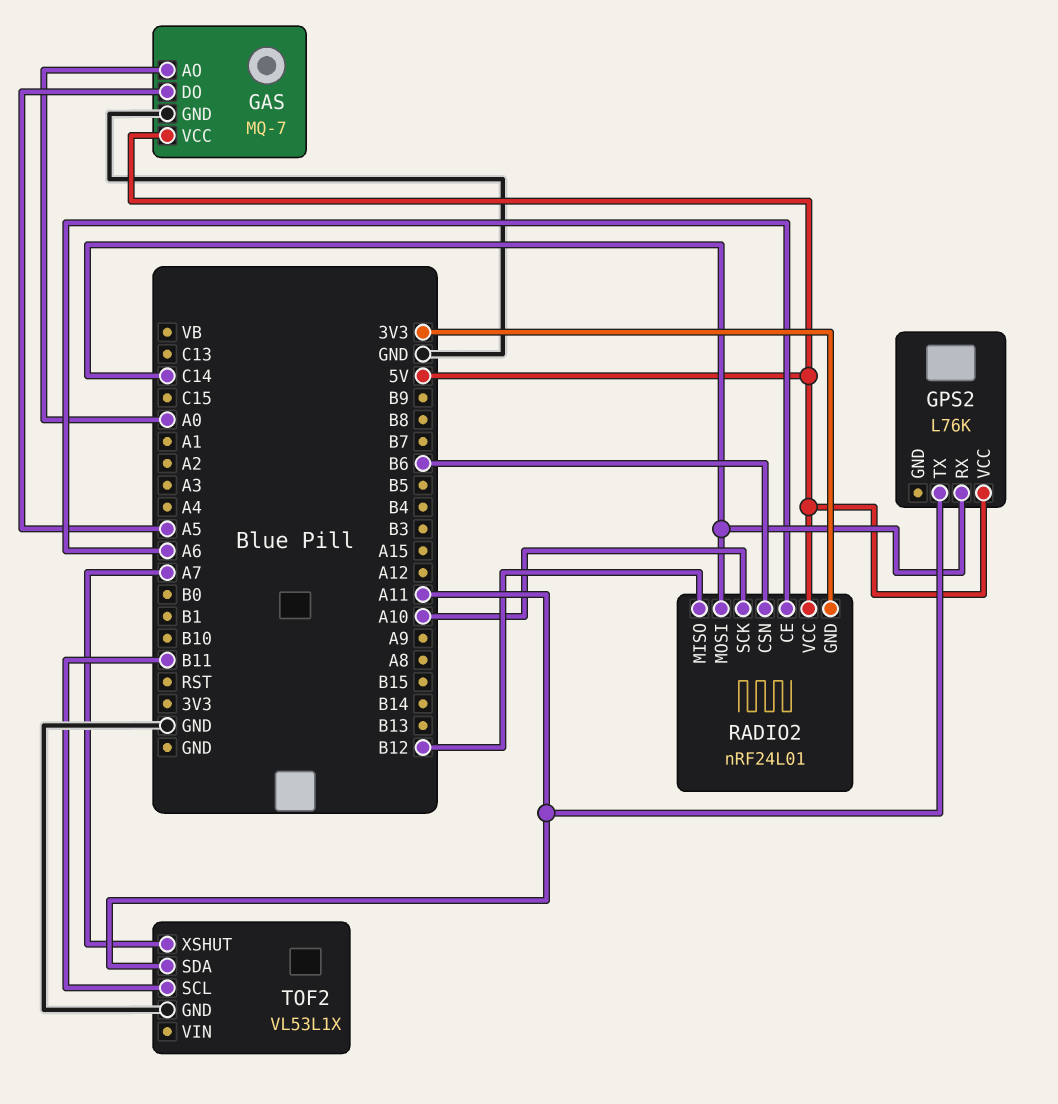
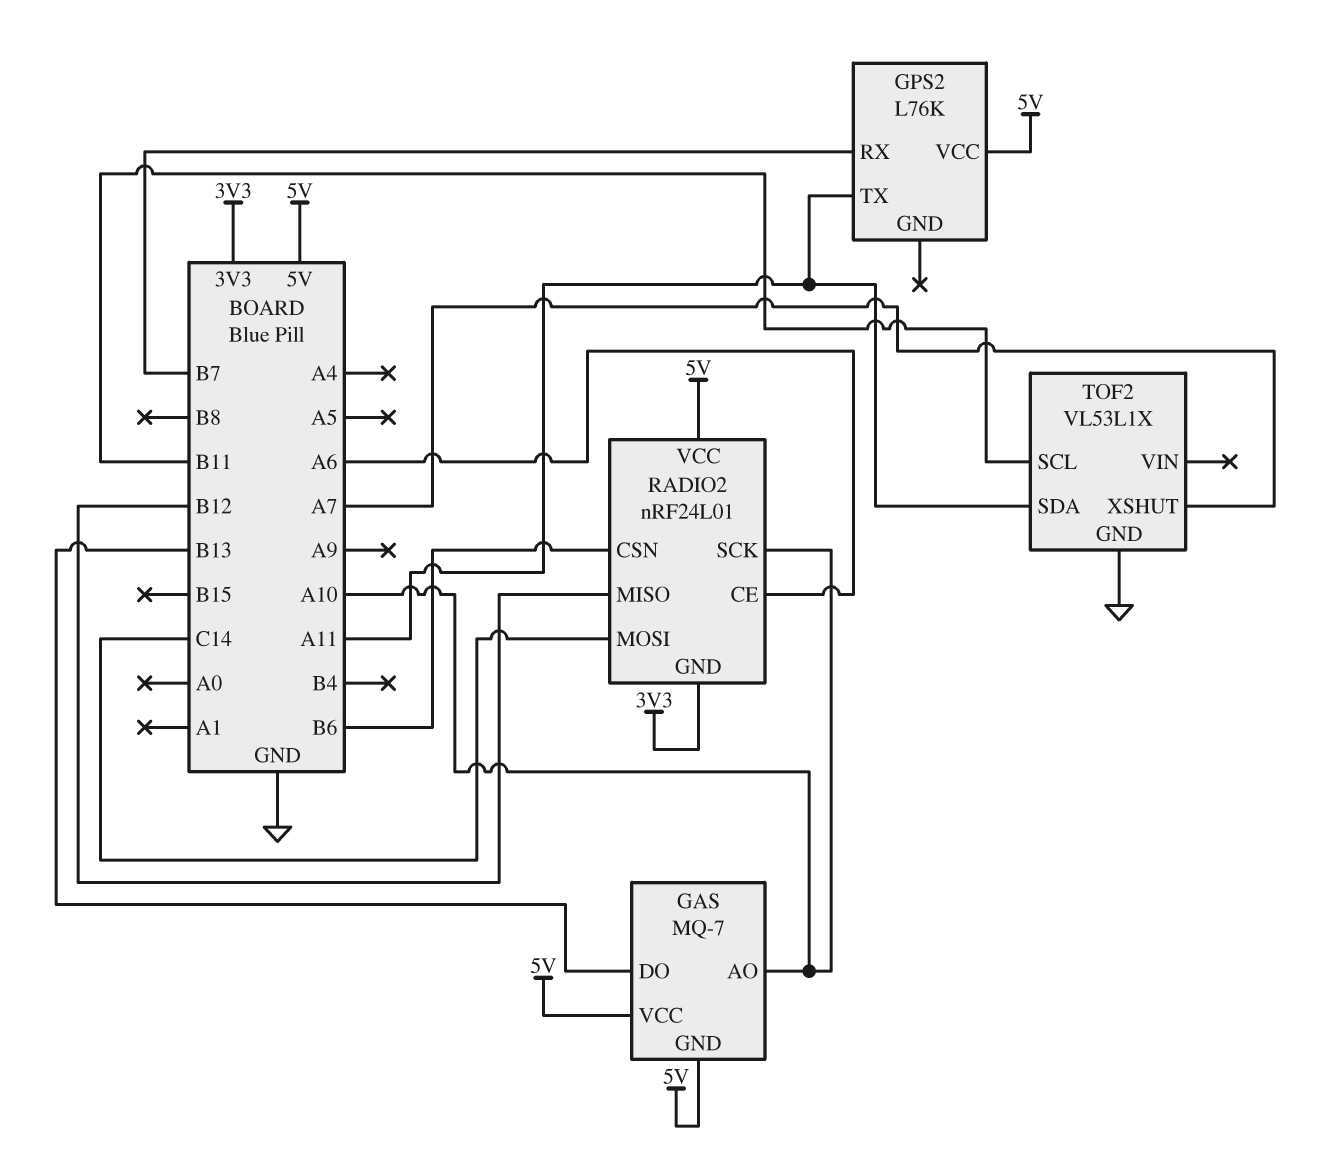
GAS pin AO: A0 -> A10
GAS pin DO: A5 -> B13
GAS pin GND: GND -> 5V
GPS2 pin RX: C14 -> B7

